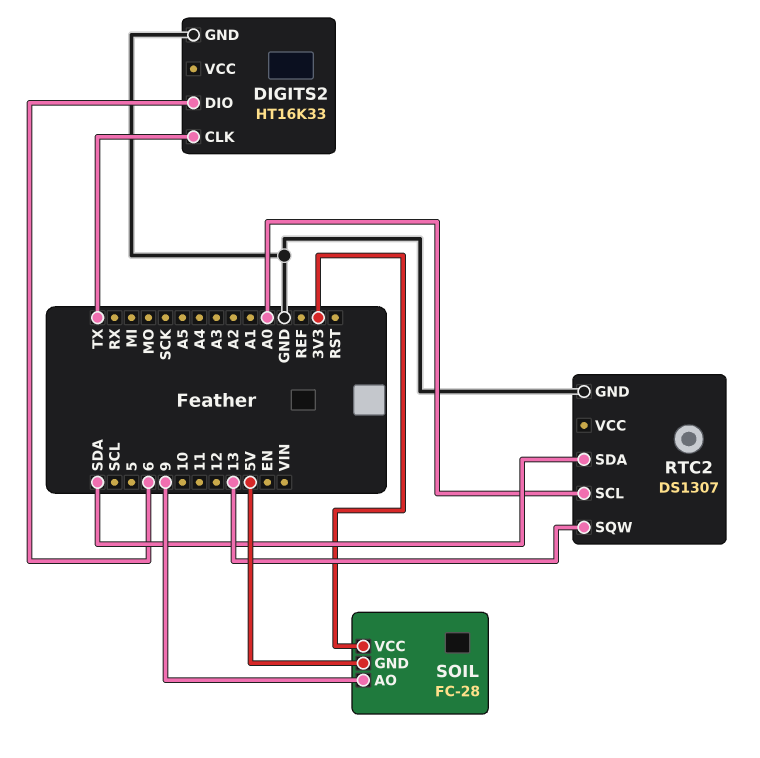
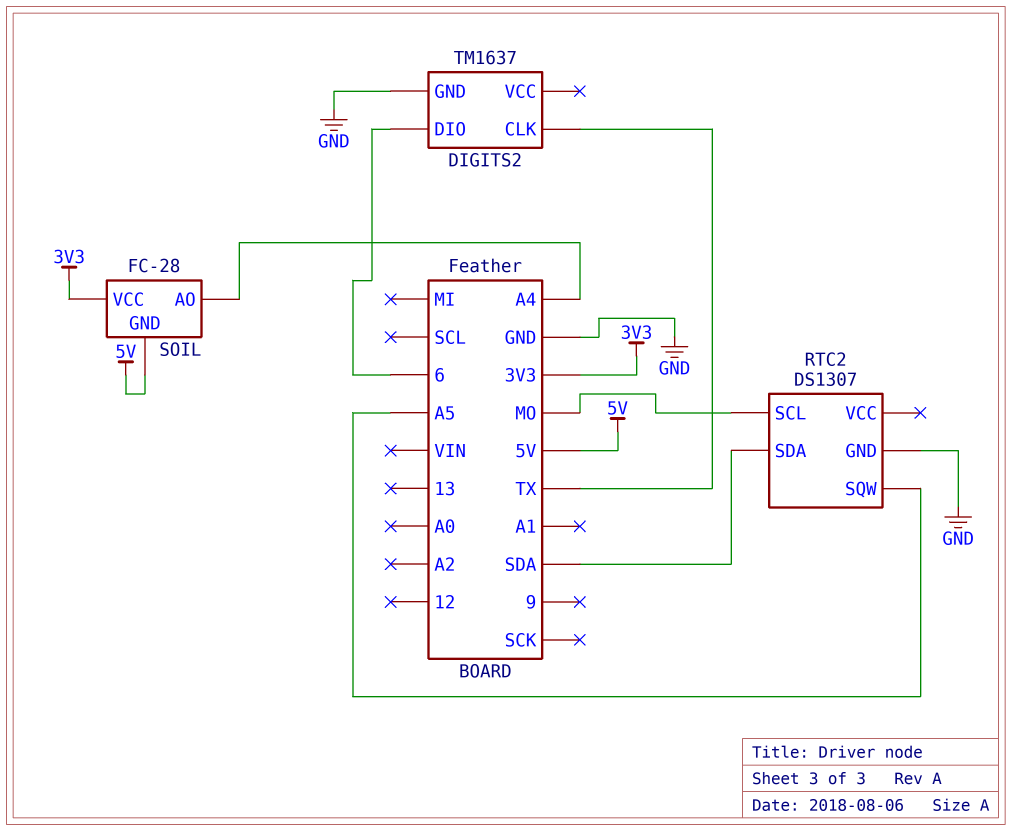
DIGITS2: HT16K33 -> TM1637
RTC2 pin SCL: A0 -> MO
RTC2 pin SQW: 13 -> A5
SOIL pin AO: 9 -> A4

